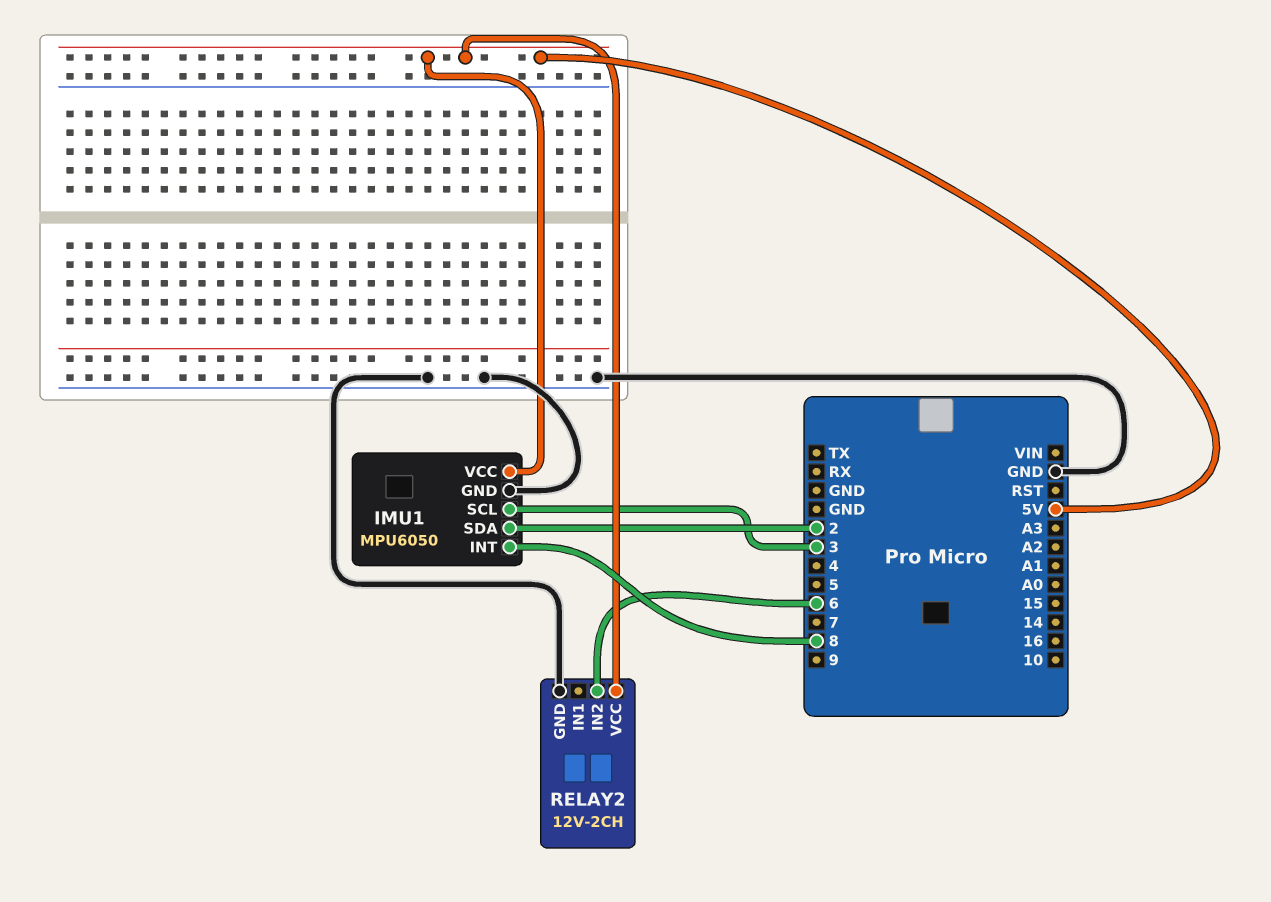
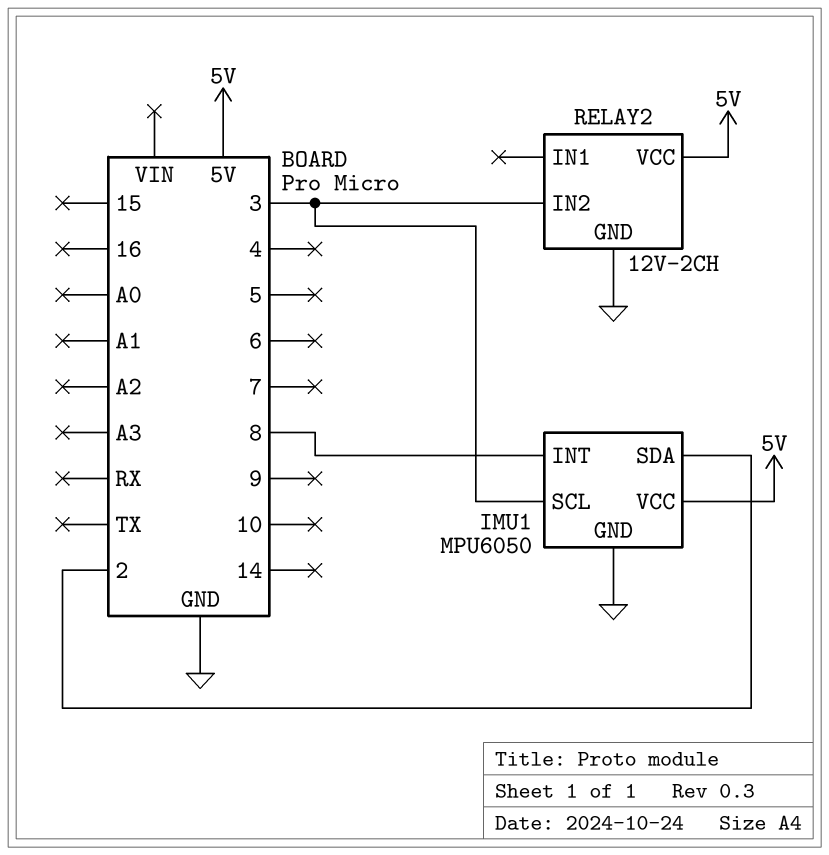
RELAY2 pin IN2: 6 -> 3

